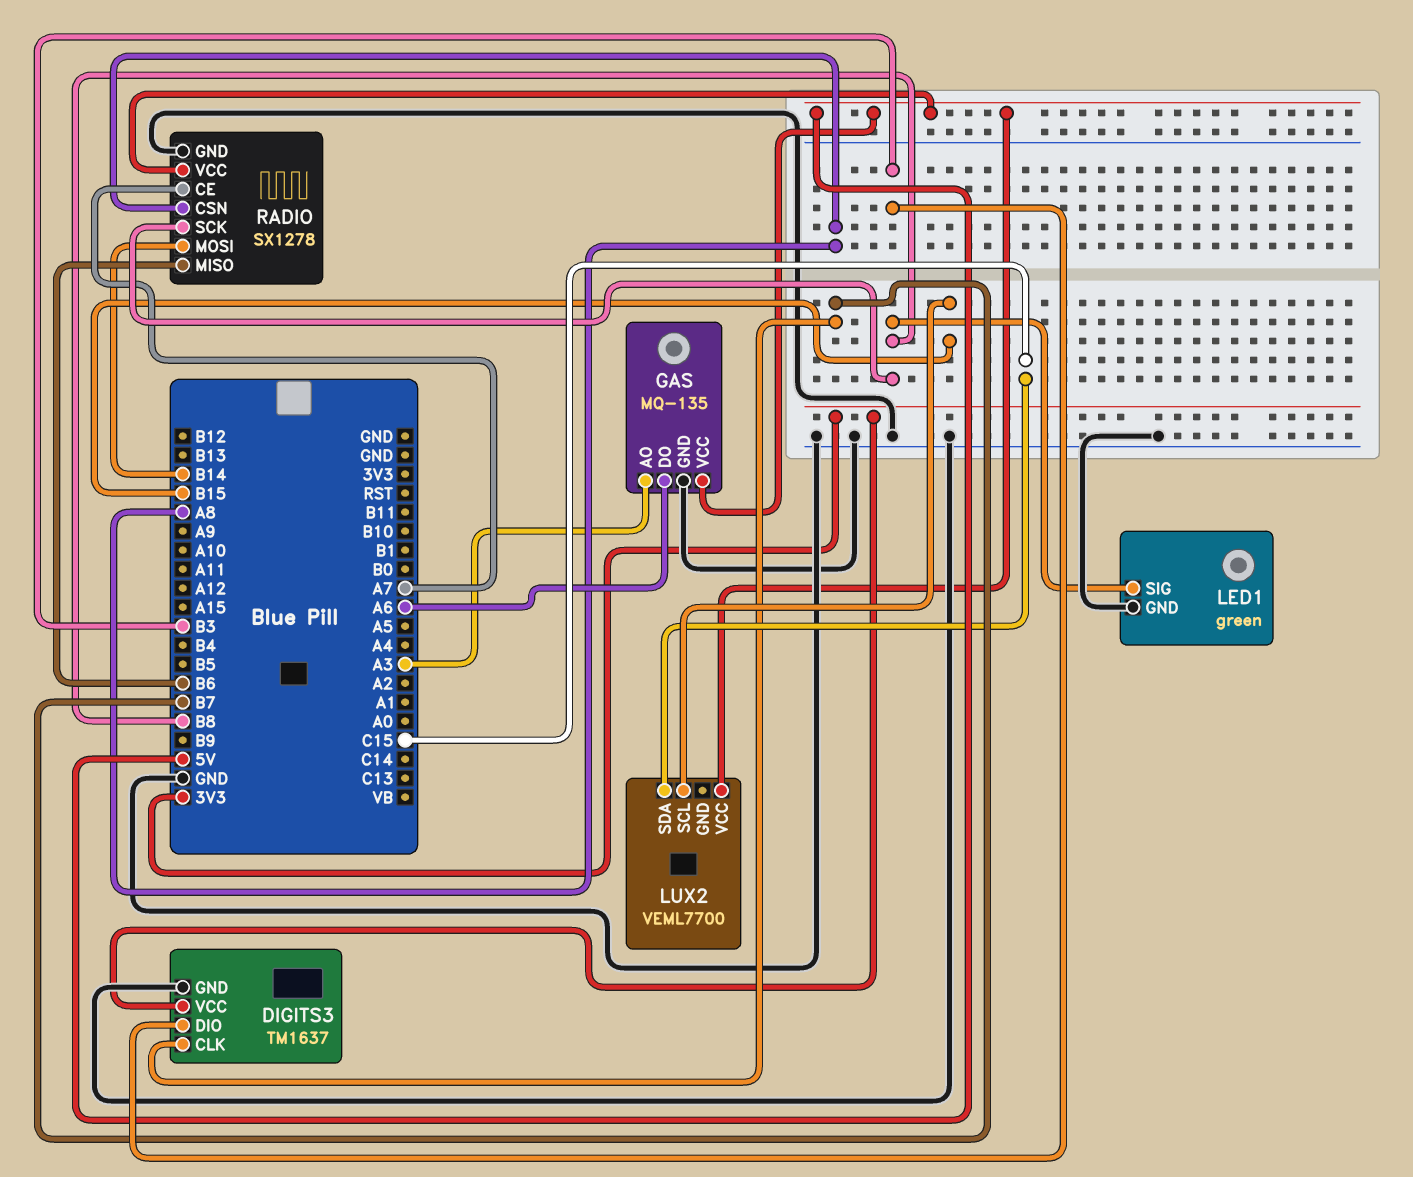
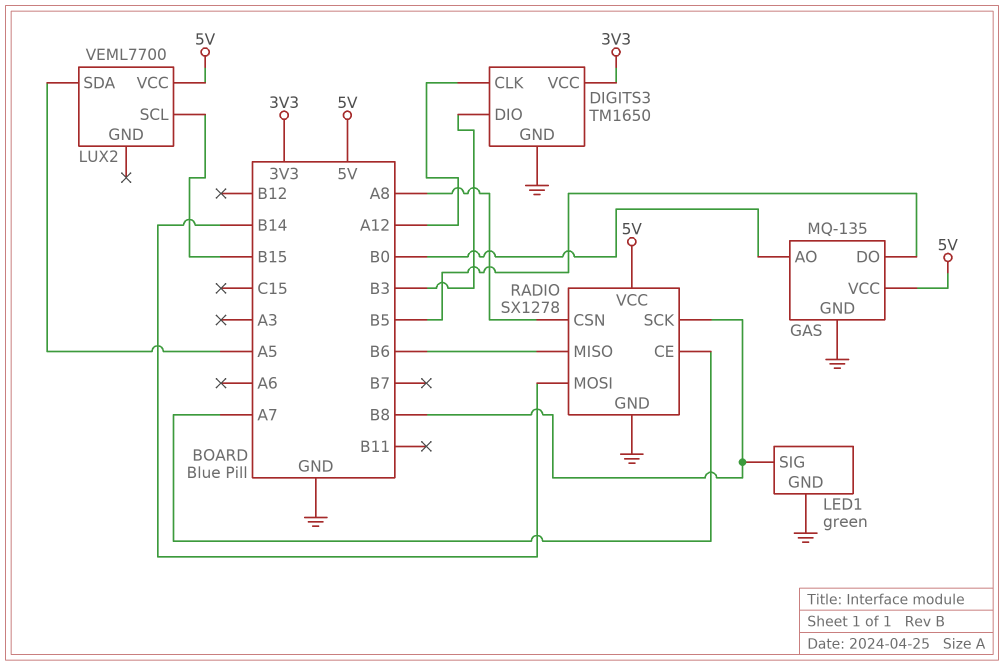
DIGITS3: TM1637 -> TM1650
DIGITS3 pin CLK: B7 -> A12
GAS pin AO: A3 -> B0
GAS pin DO: A6 -> B5
LUX2 pin SDA: C15 -> A5

